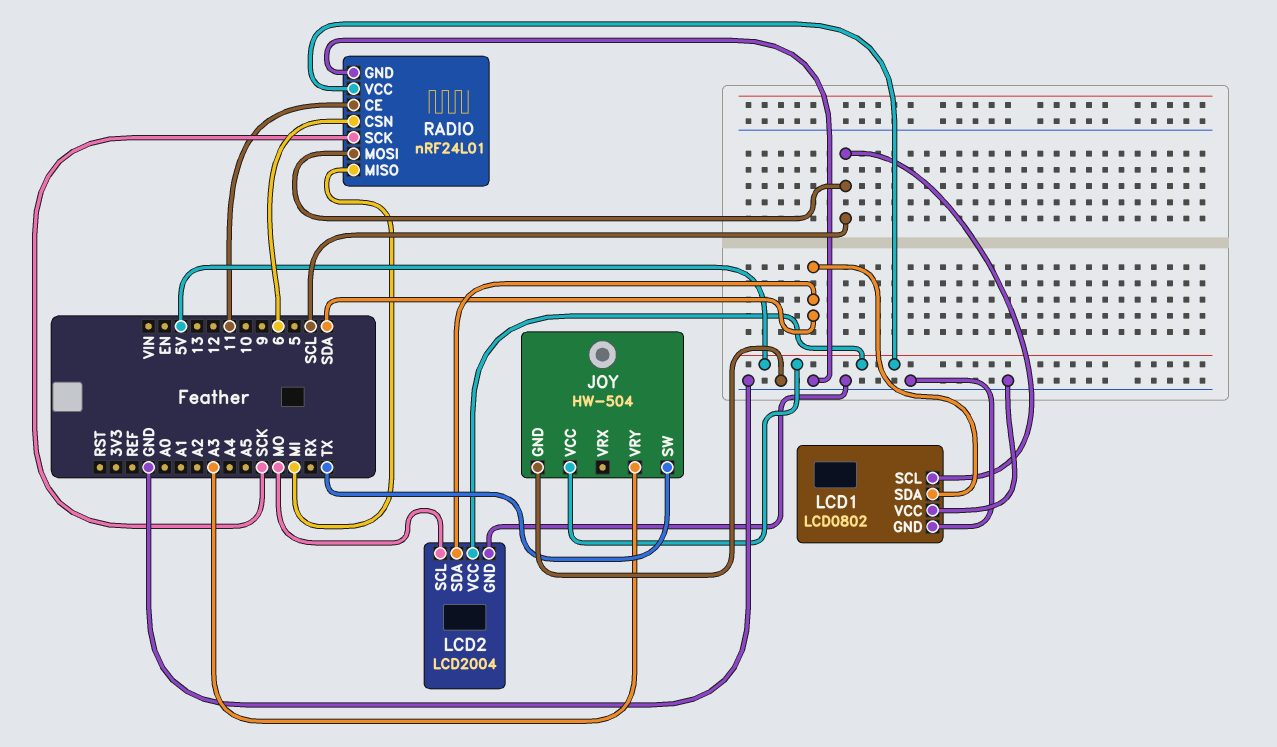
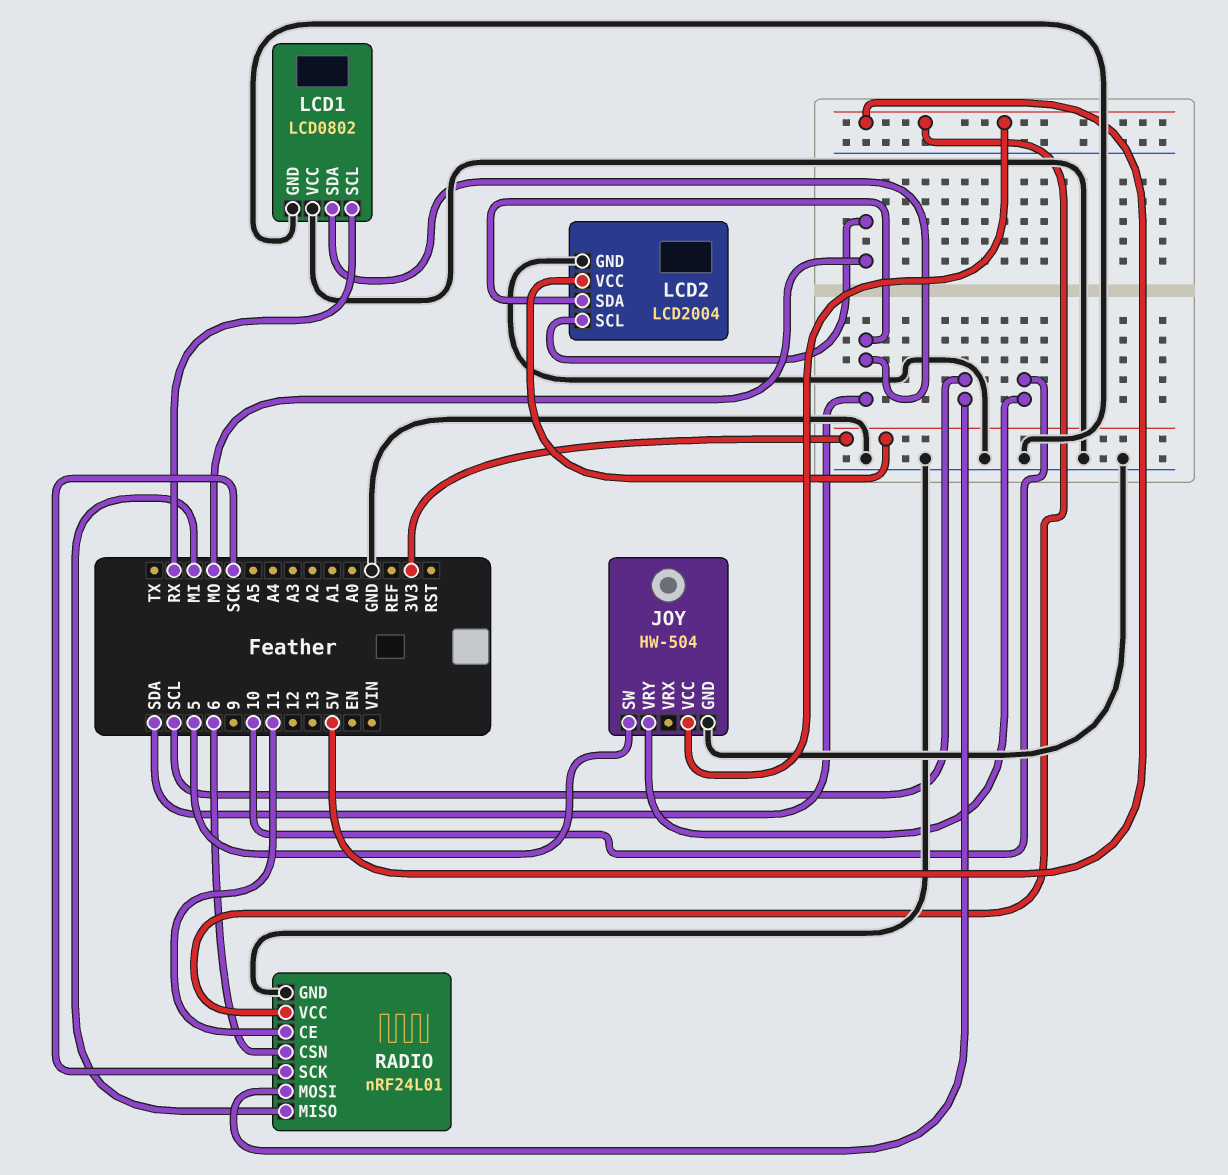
JOY pin SW: TX -> 5
JOY pin VRY: A3 -> 10
LCD1 pin SCL: SCL -> RX
LCD2 pin VCC: 5V -> 3V3

